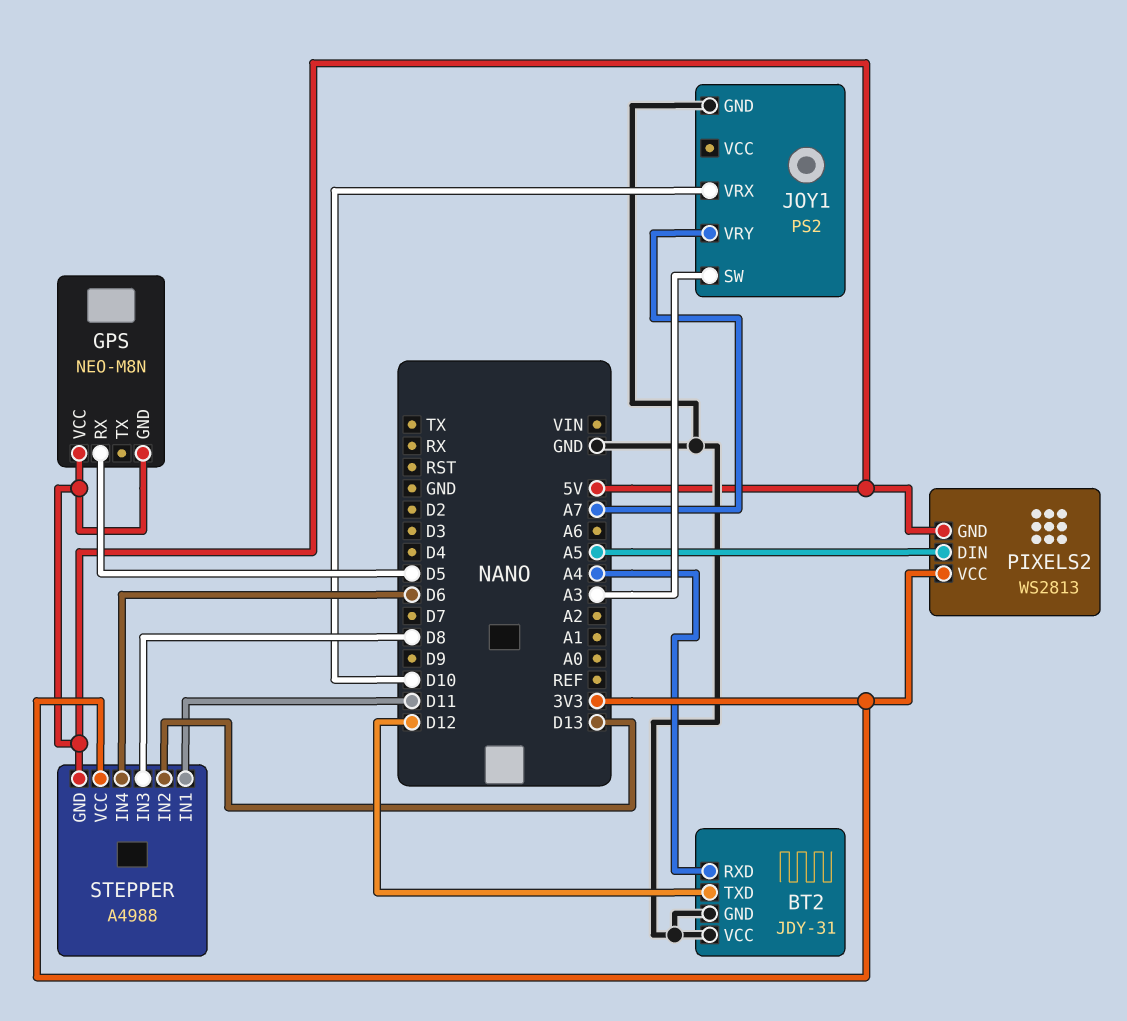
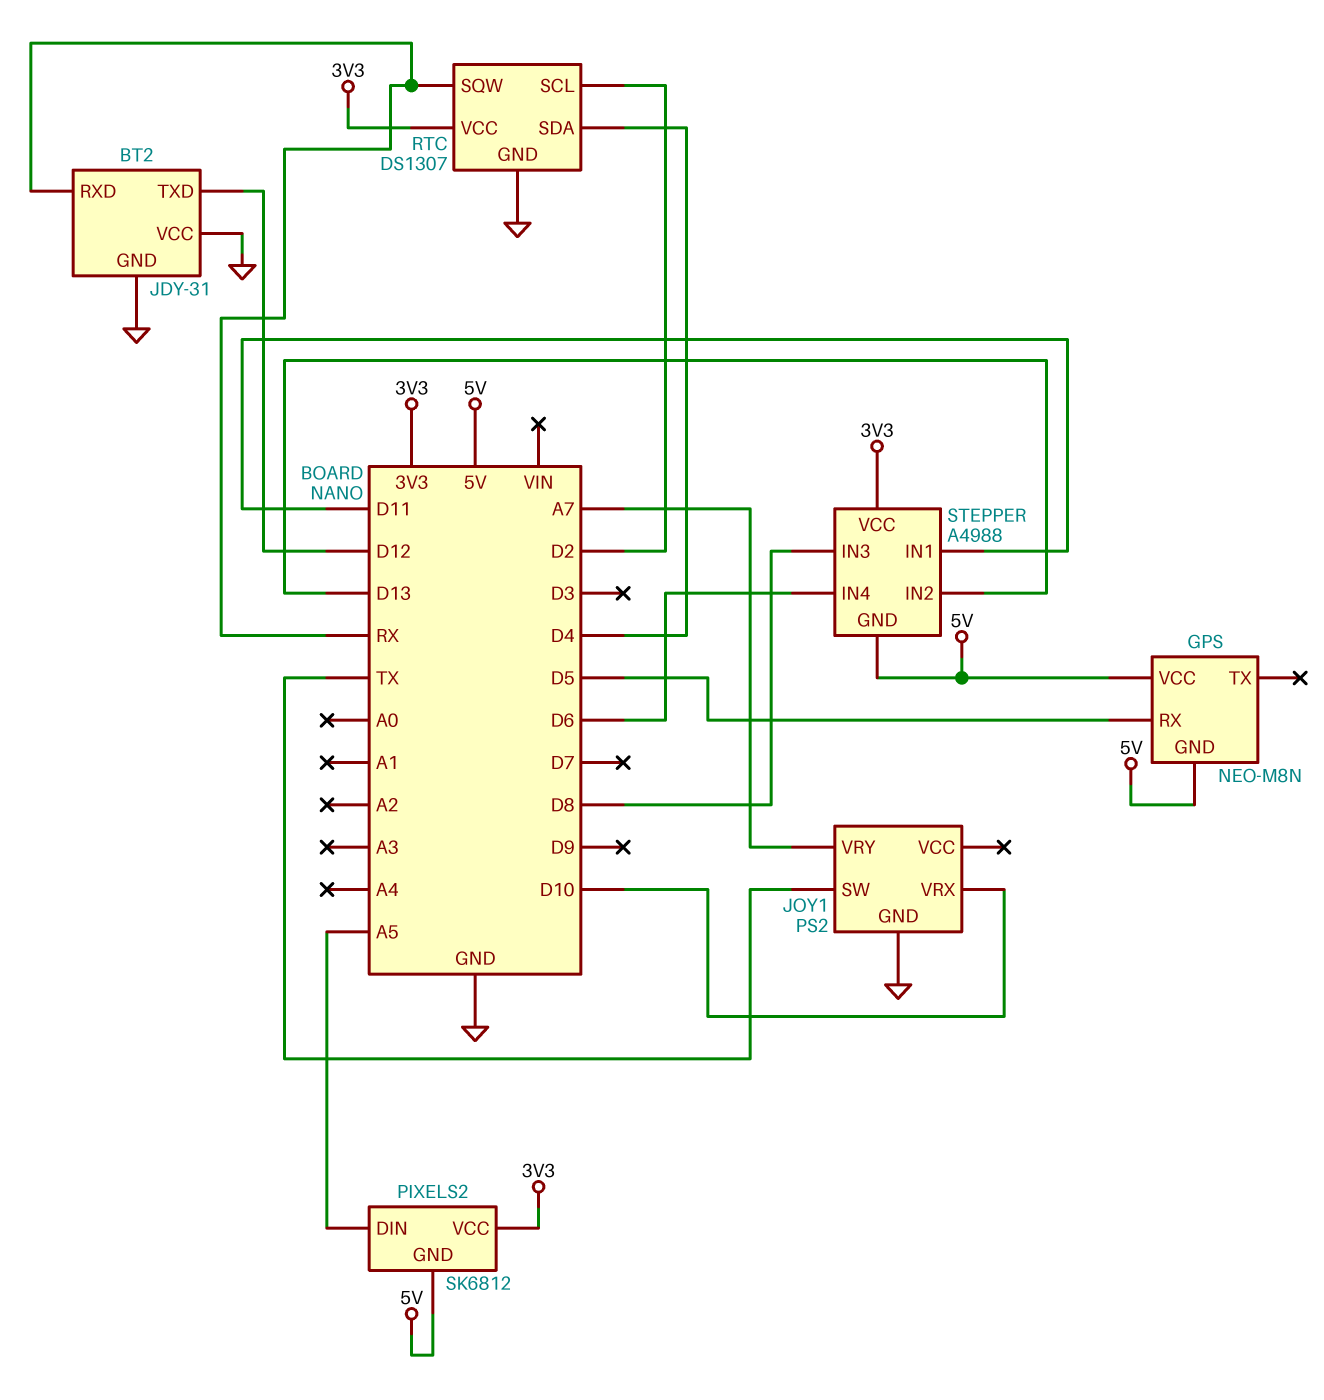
BT2 pin RXD: A4 -> RX
JOY1 pin SW: A3 -> TX
PIXELS2: WS2813 -> SK6812
RTC: none -> DS1307
RTC pin GND: none -> GND
RTC pin SCL: none -> D2
RTC pin SDA: none -> D4
RTC pin SQW: none -> RX
RTC pin VCC: none -> 3V3

